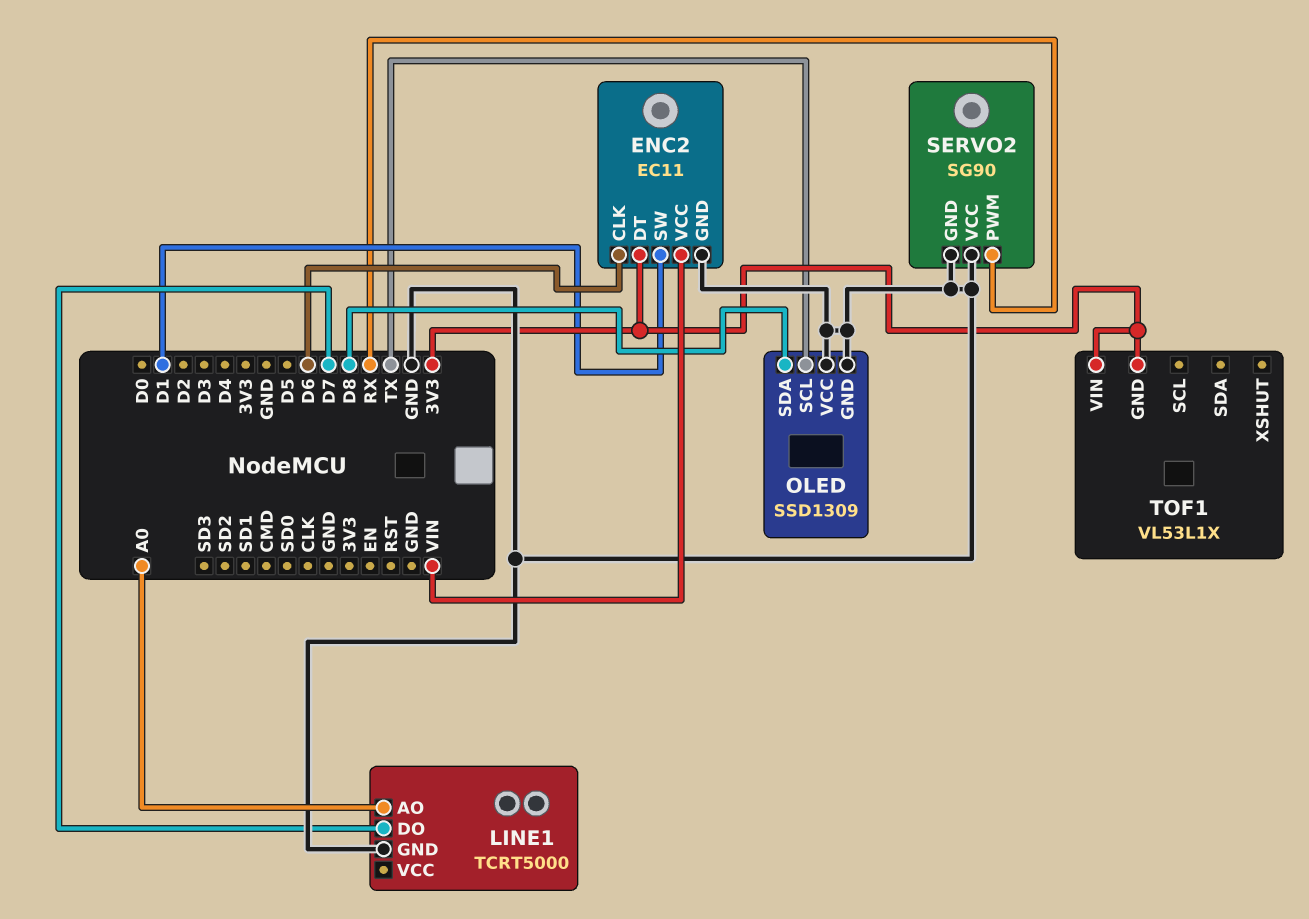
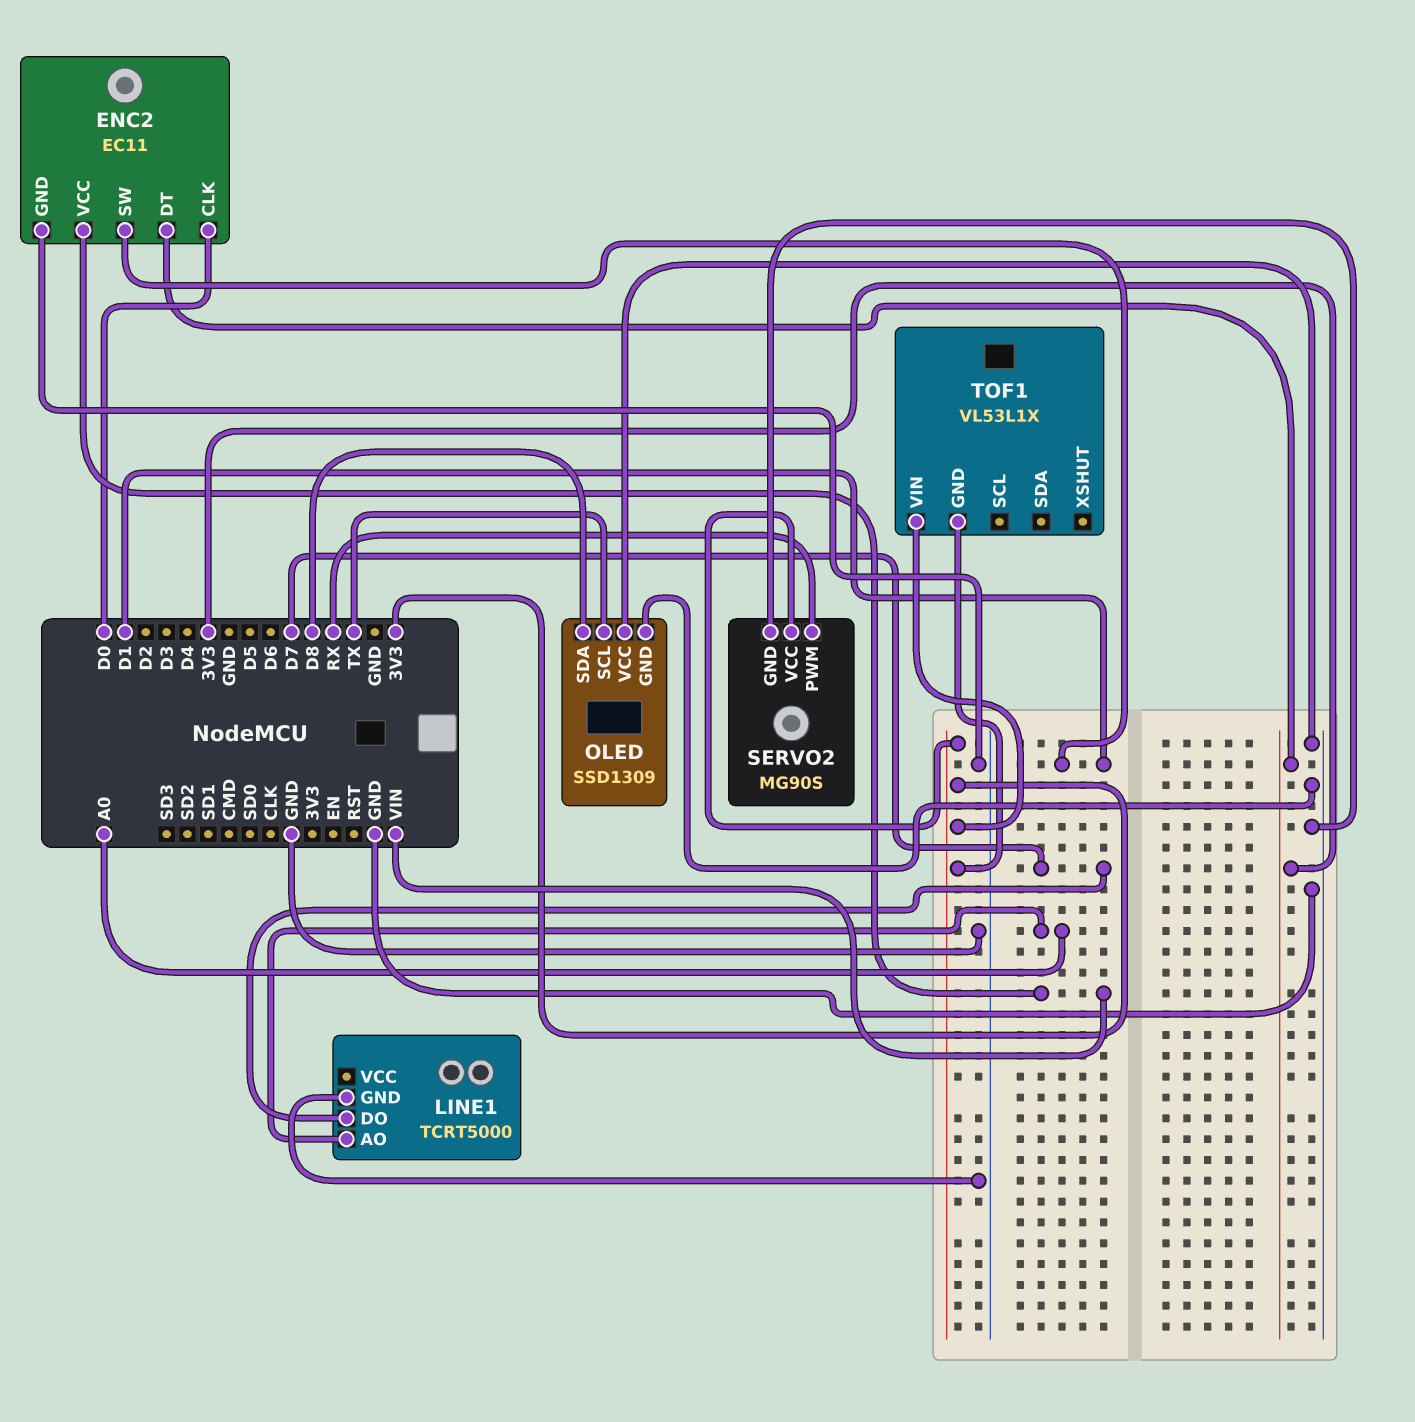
ENC2 pin CLK: D6 -> D0
SERVO2: SG90 -> MG90S
SERVO2 pin VCC: GND -> 3V3

